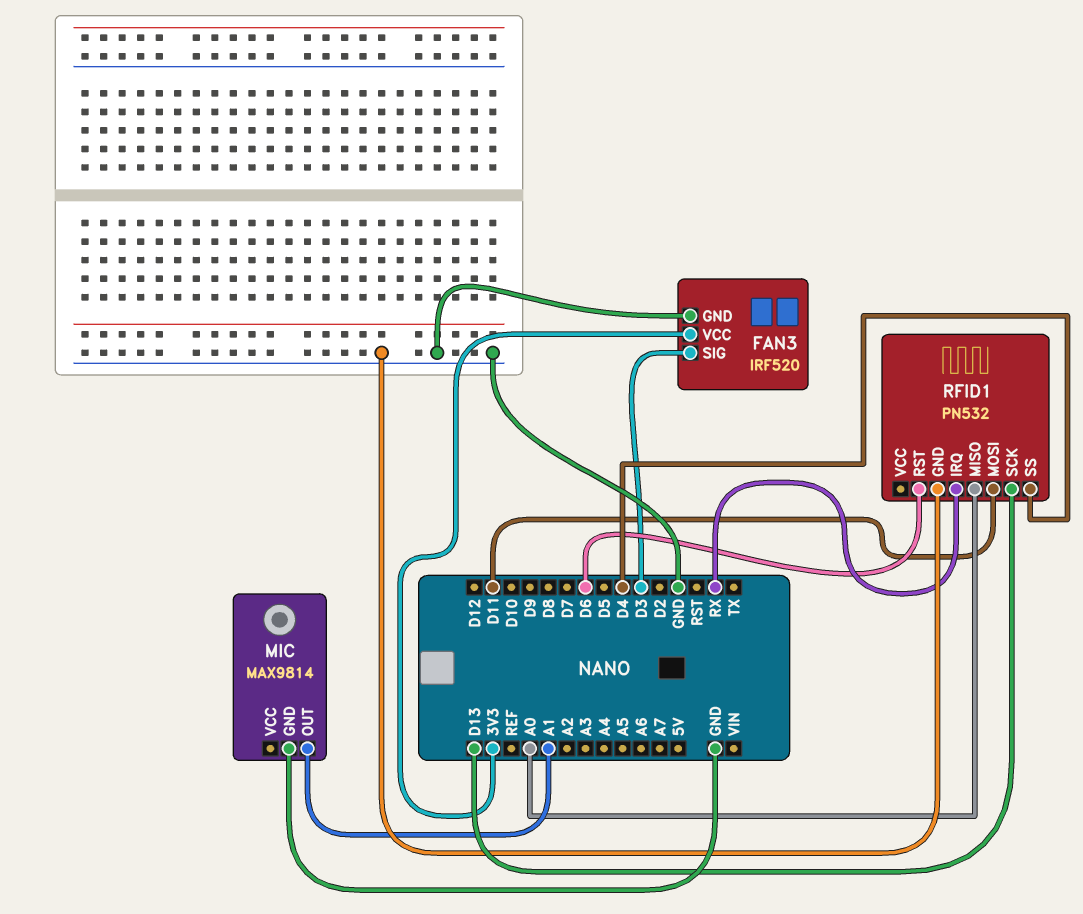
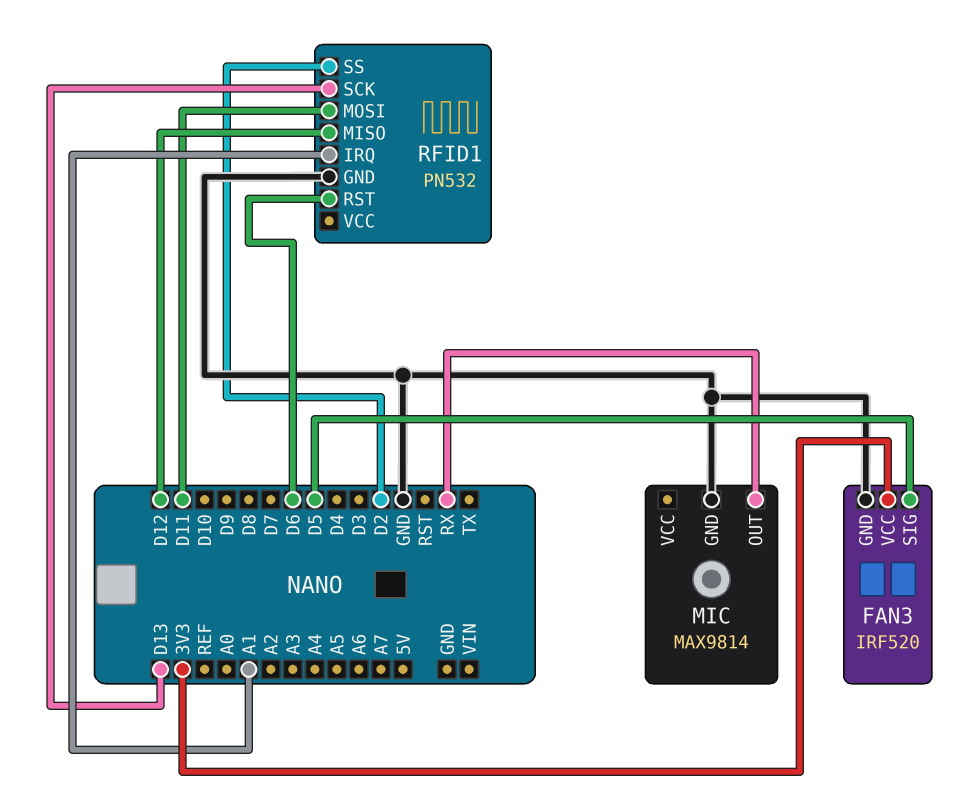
FAN3 pin SIG: D3 -> D5
MIC pin OUT: A1 -> RX
RFID1 pin IRQ: RX -> A1
RFID1 pin MISO: A0 -> D12
RFID1 pin SS: D4 -> D2

